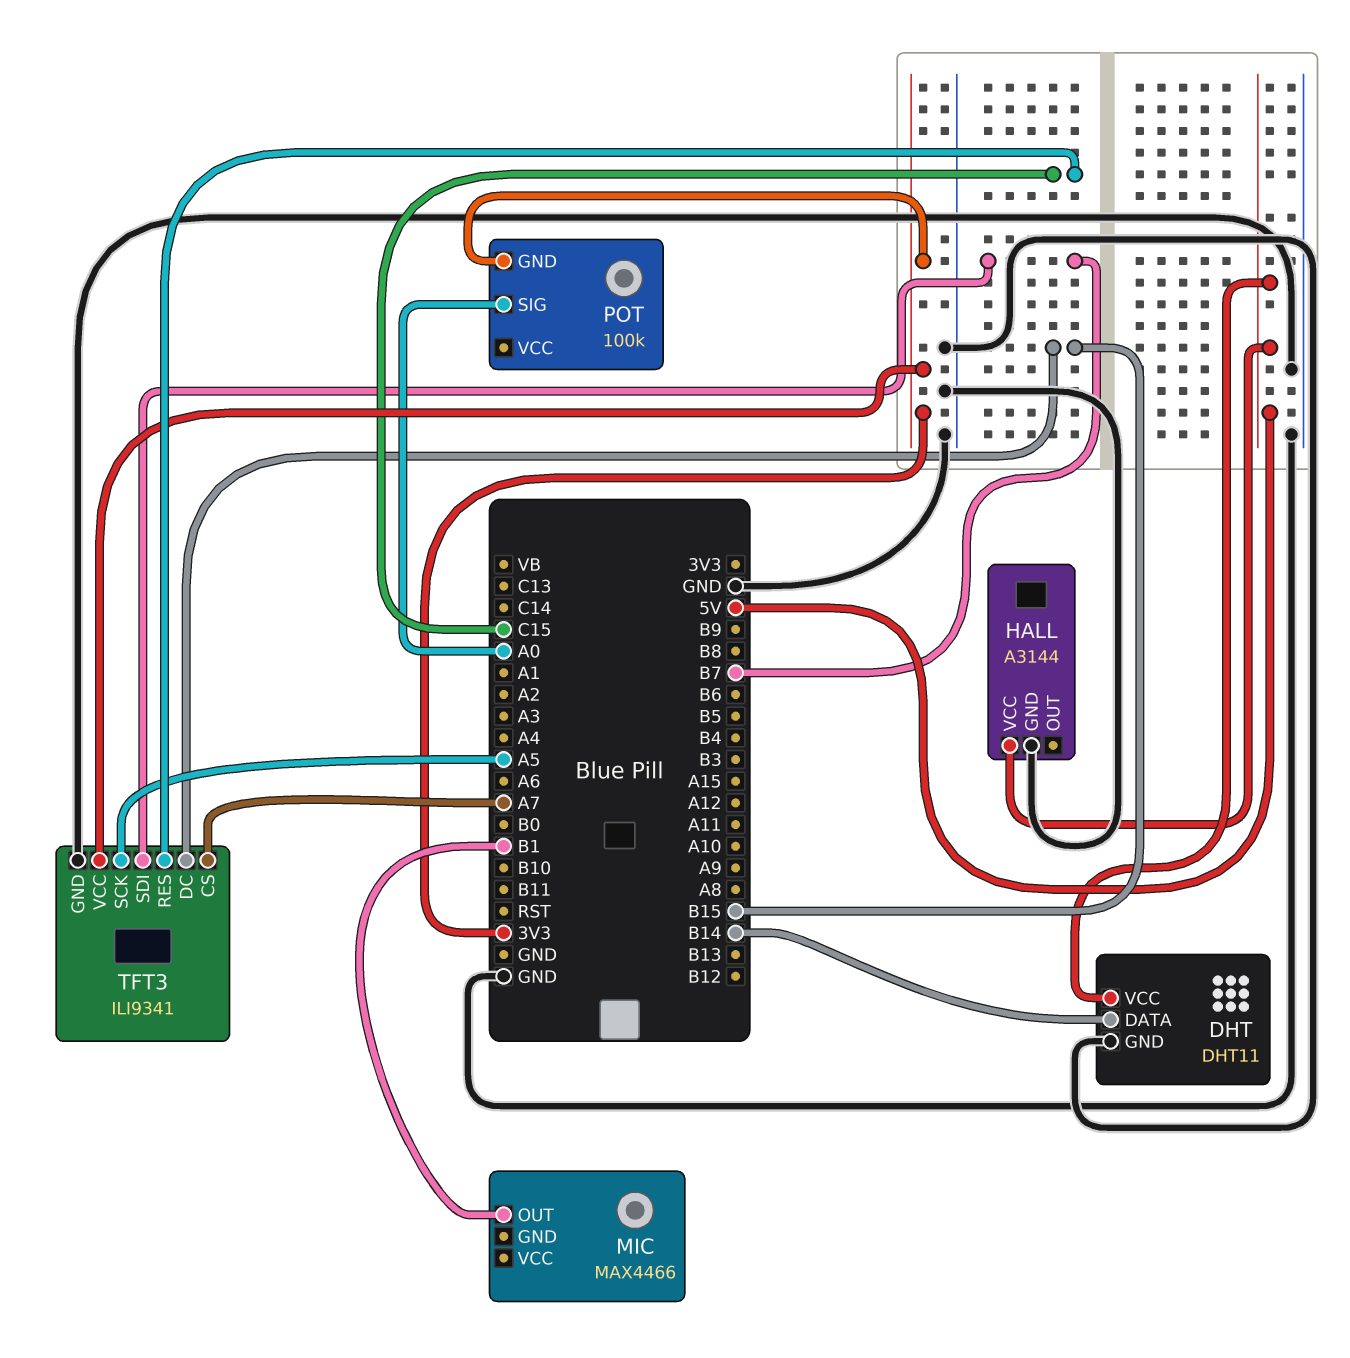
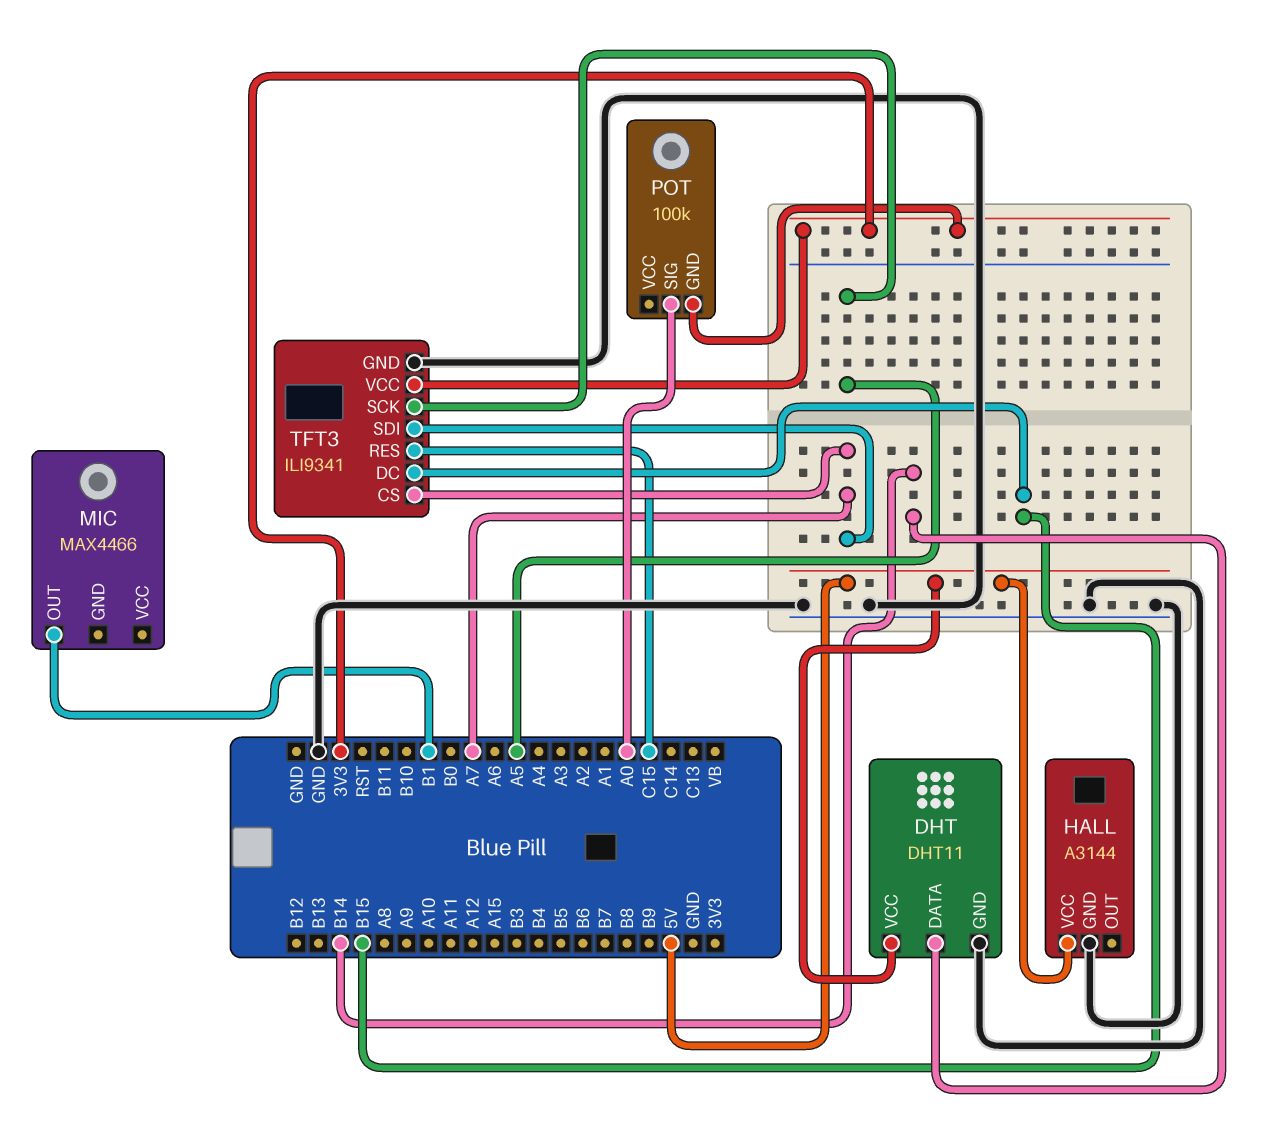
TFT3 pin SDI: B7 -> A7

